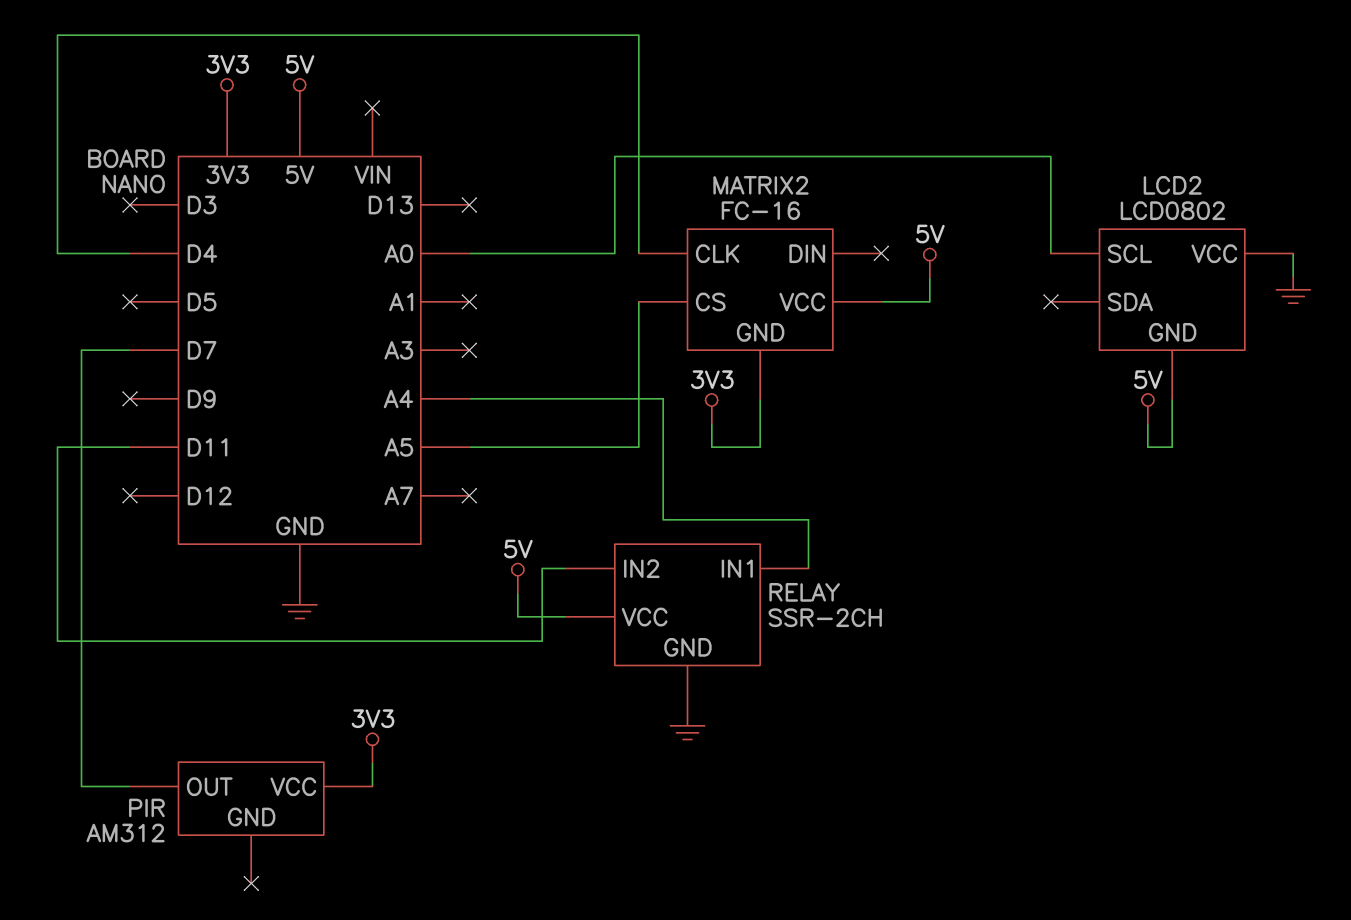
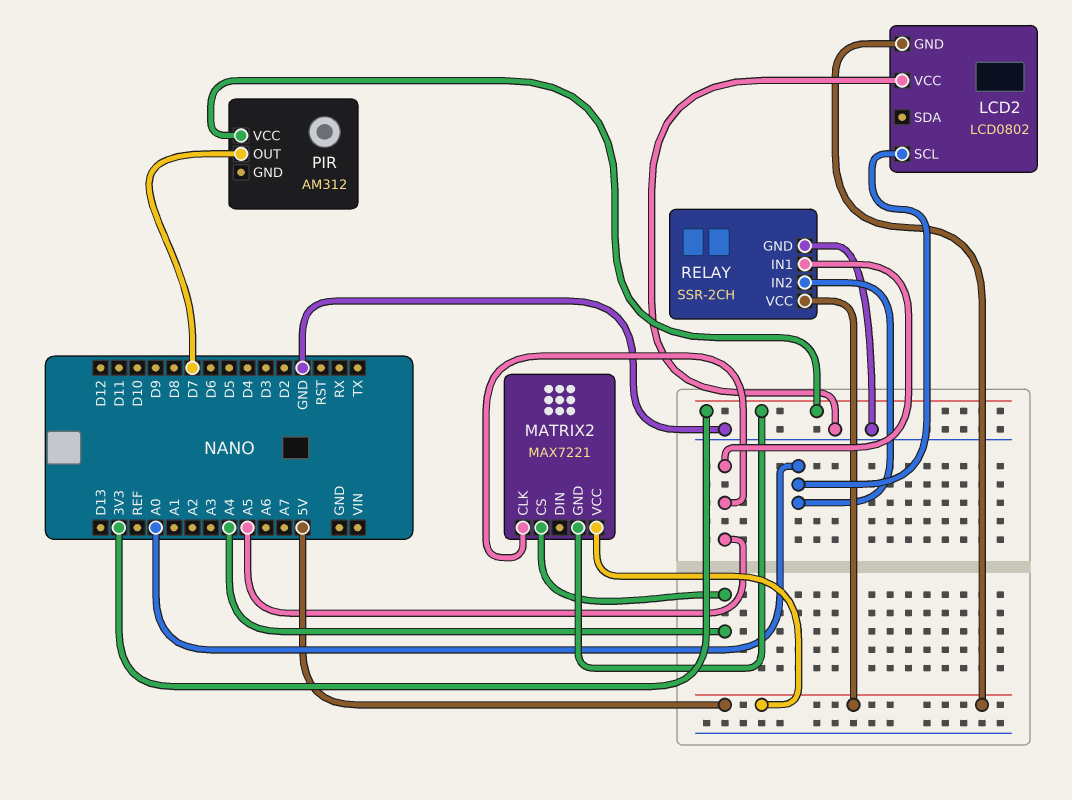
MATRIX2: FC-16 -> MAX7221
MATRIX2 pin CLK: D4 -> A5
MATRIX2 pin CS: A5 -> A4
RELAY pin IN1: A4 -> A5
RELAY pin IN2: D11 -> A0

